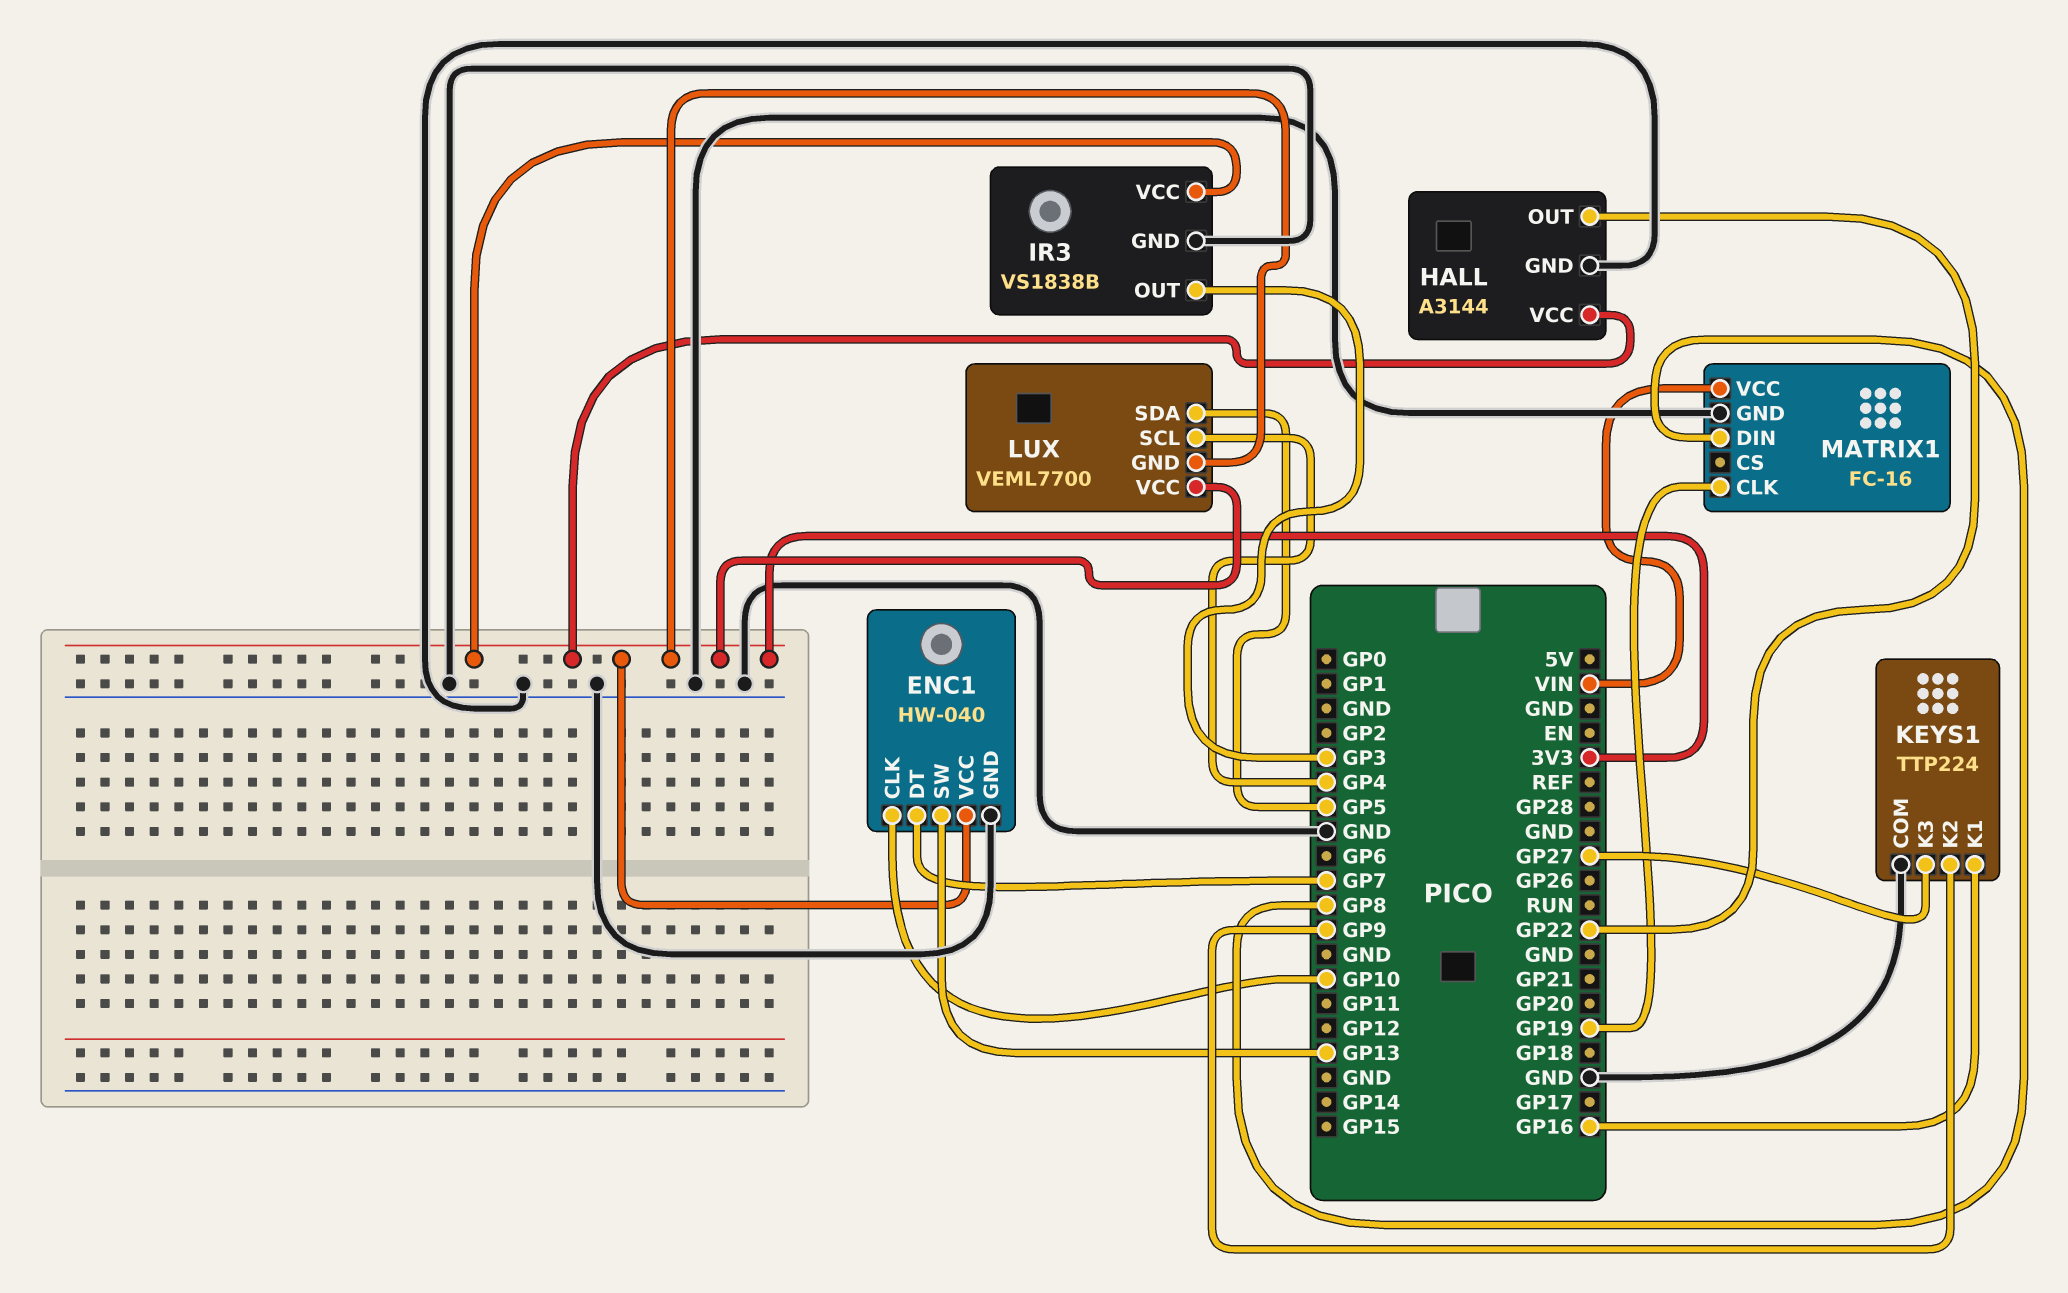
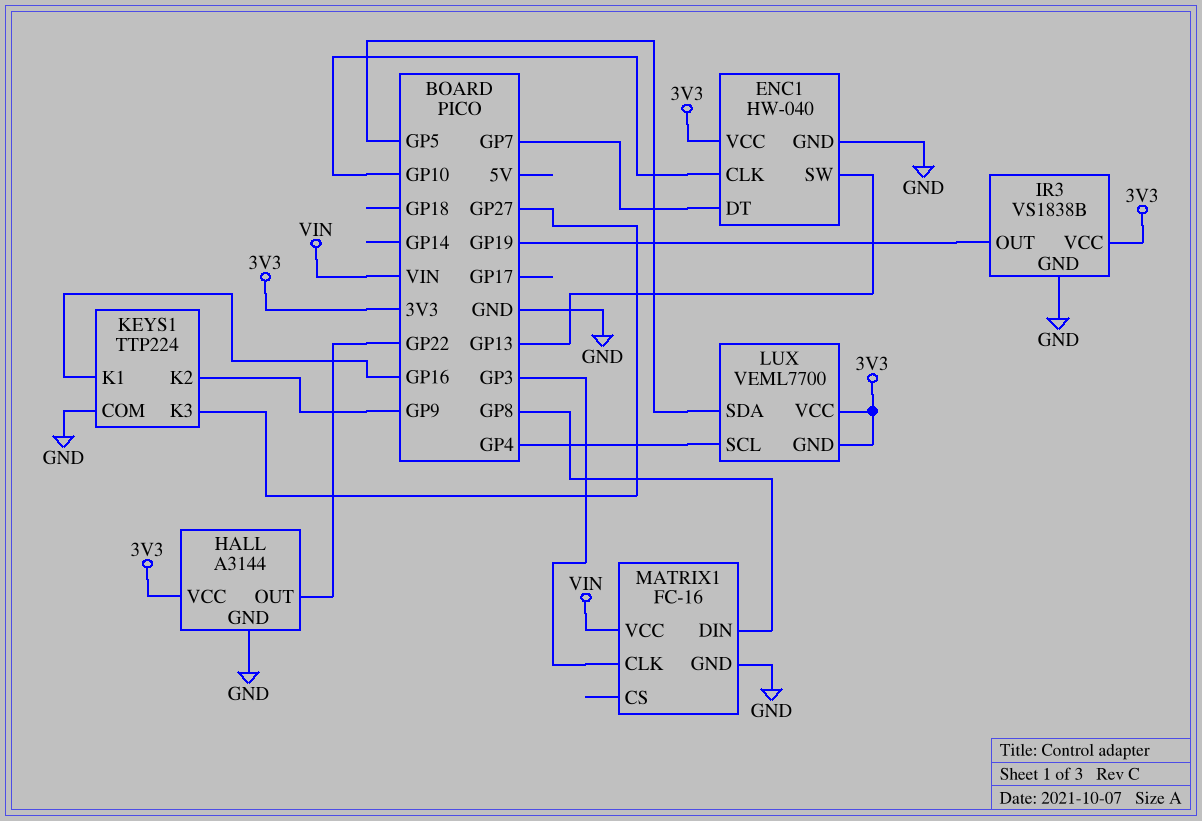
IR3 pin OUT: GP3 -> GP19
MATRIX1 pin CLK: GP19 -> GP3

